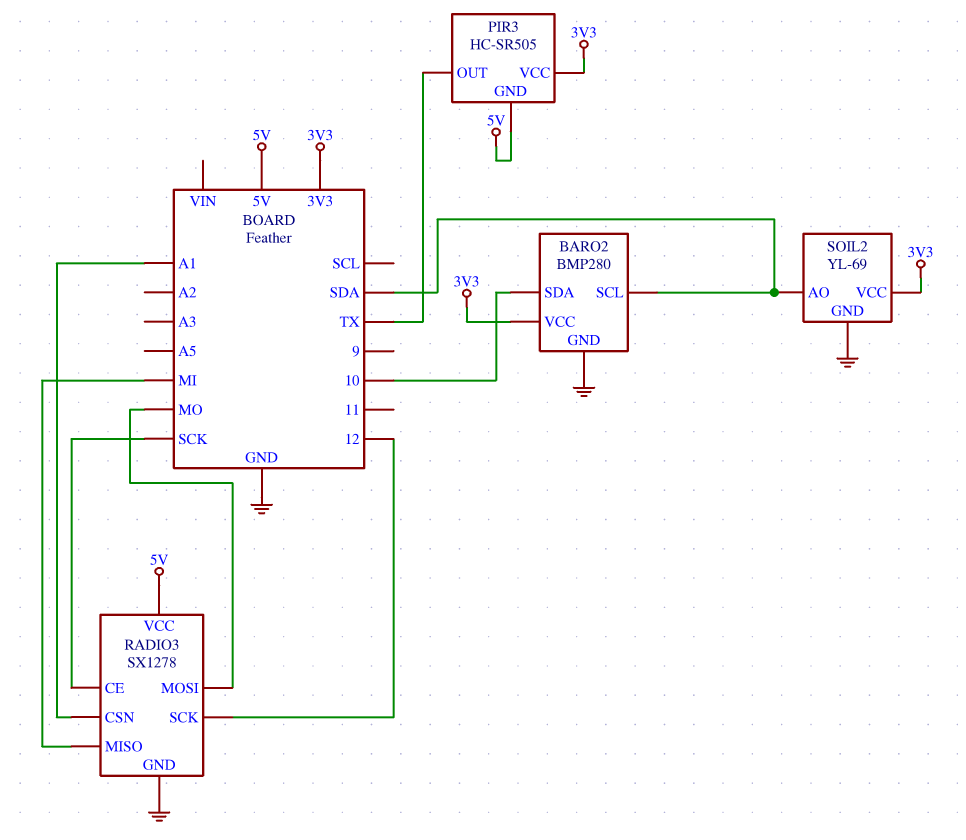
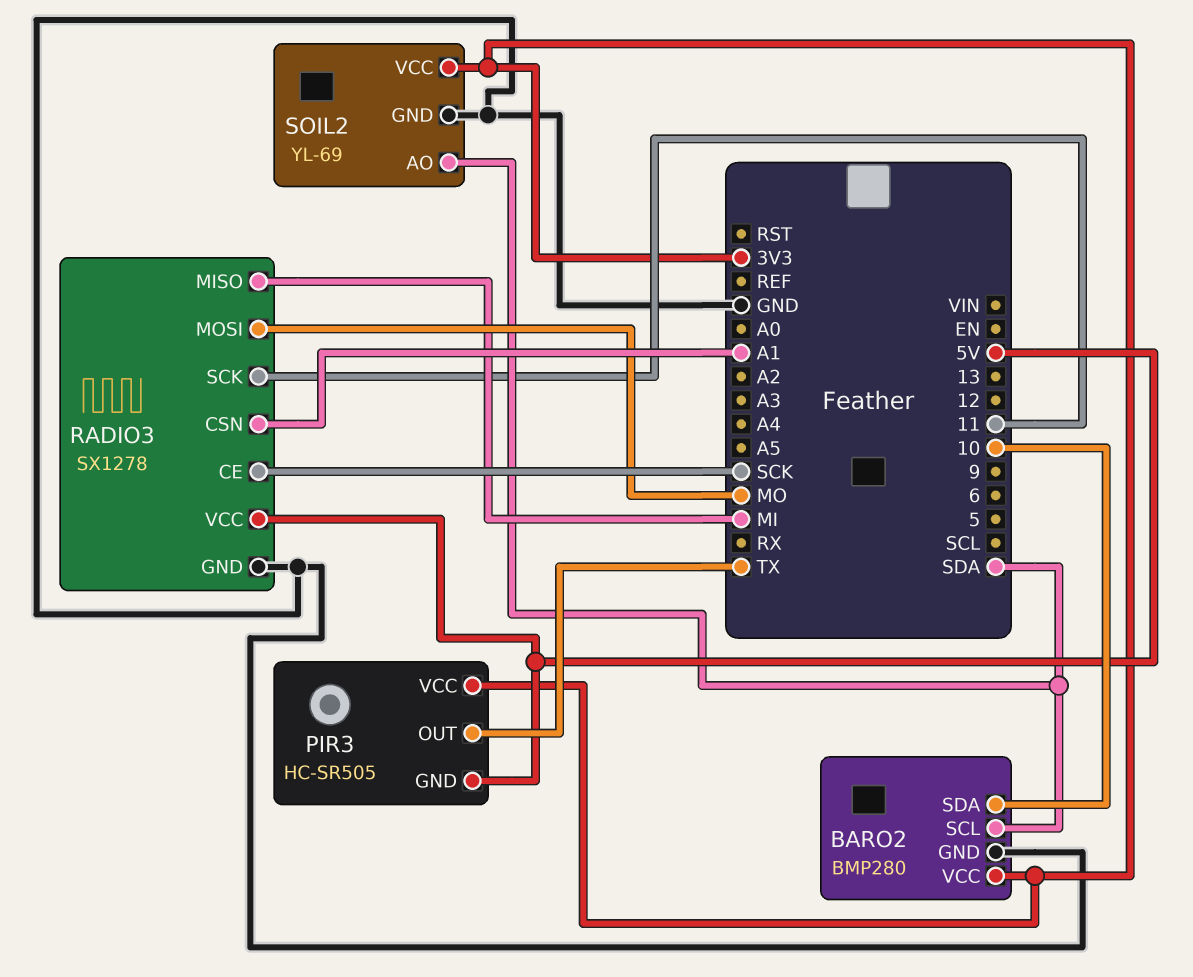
RADIO3 pin SCK: 12 -> 11

